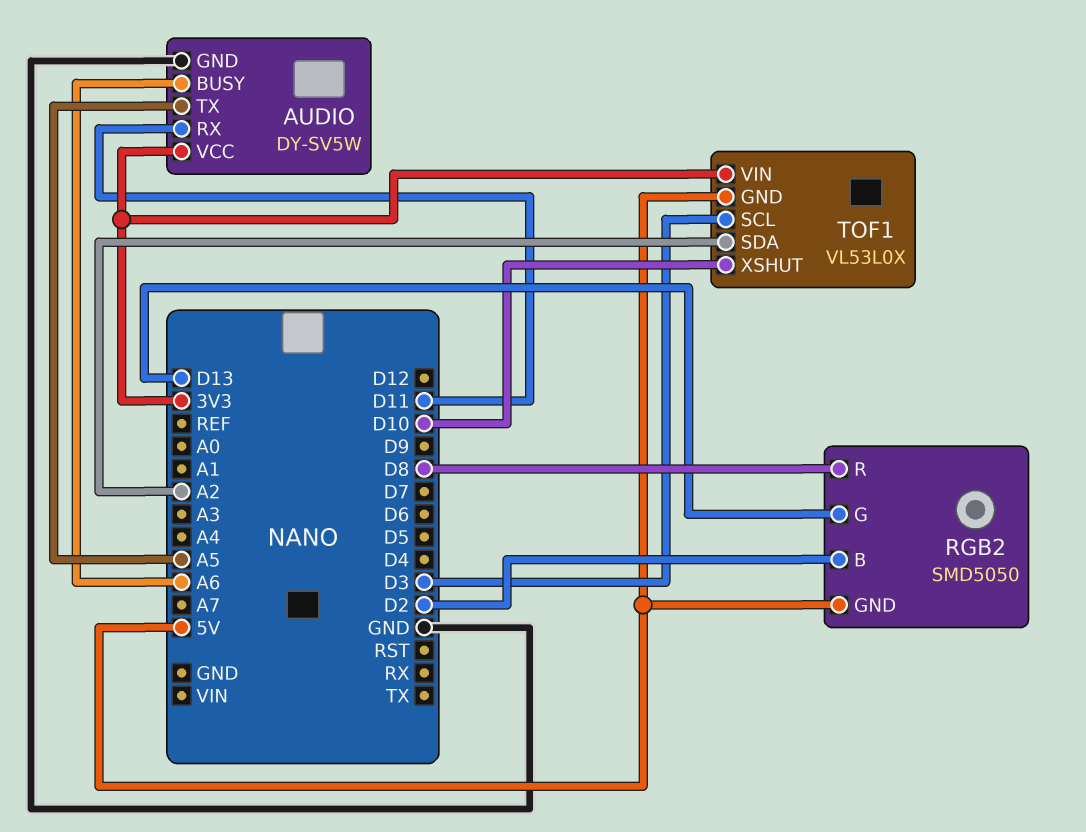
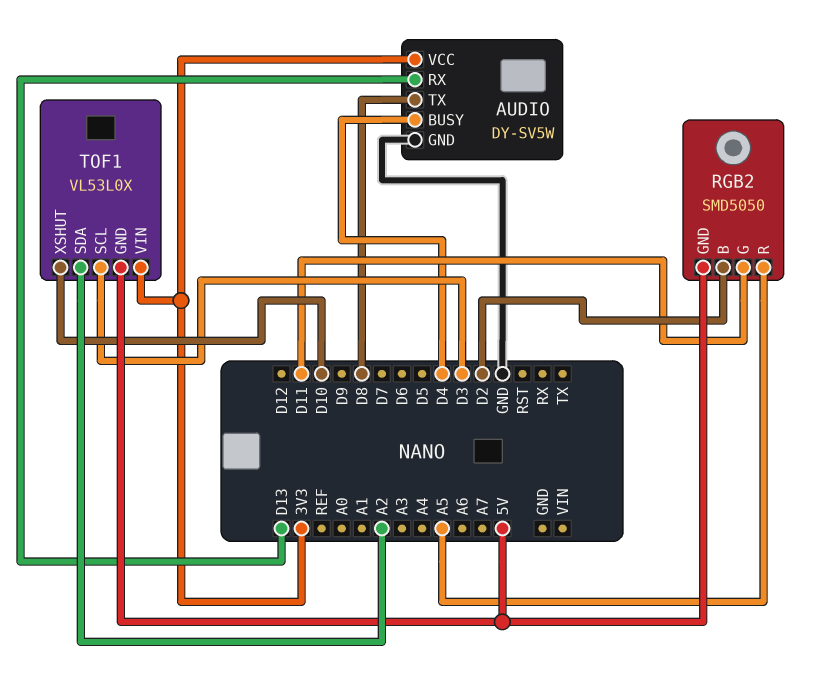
AUDIO pin BUSY: A6 -> D4
AUDIO pin RX: D11 -> D13
AUDIO pin TX: A5 -> D8
RGB2 pin G: D13 -> D11
RGB2 pin R: D8 -> A5

